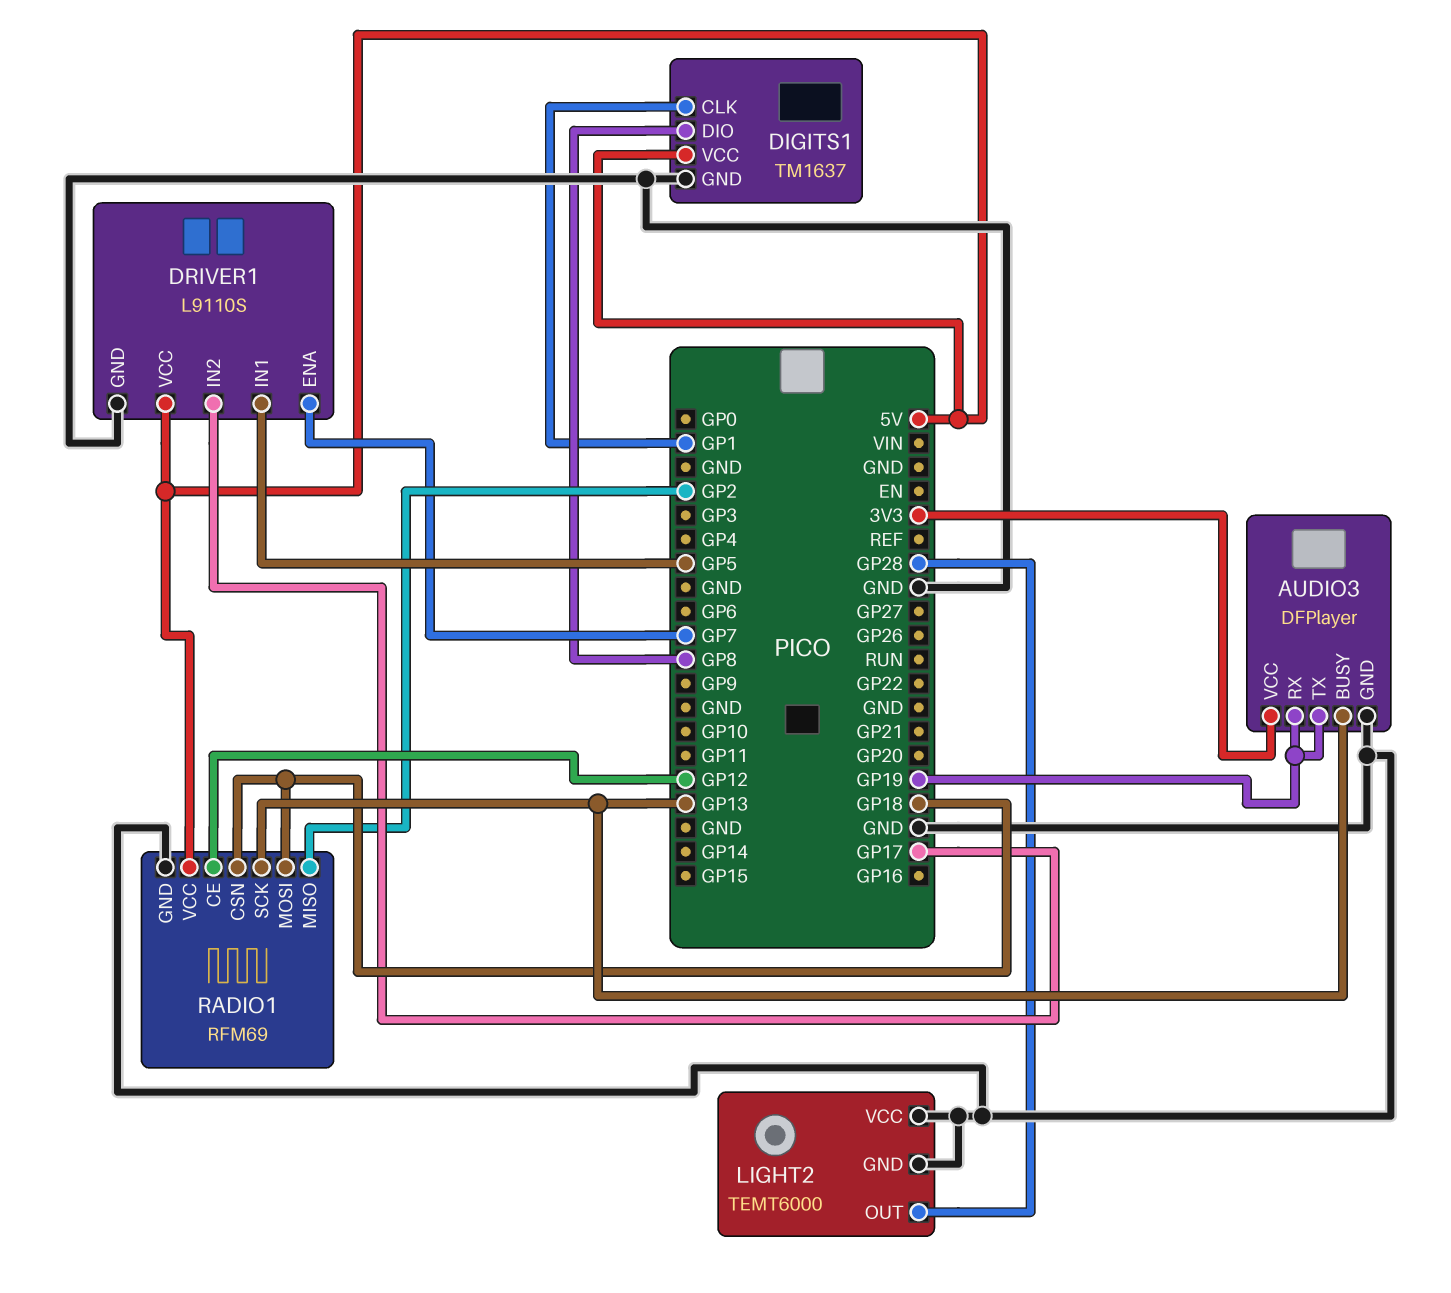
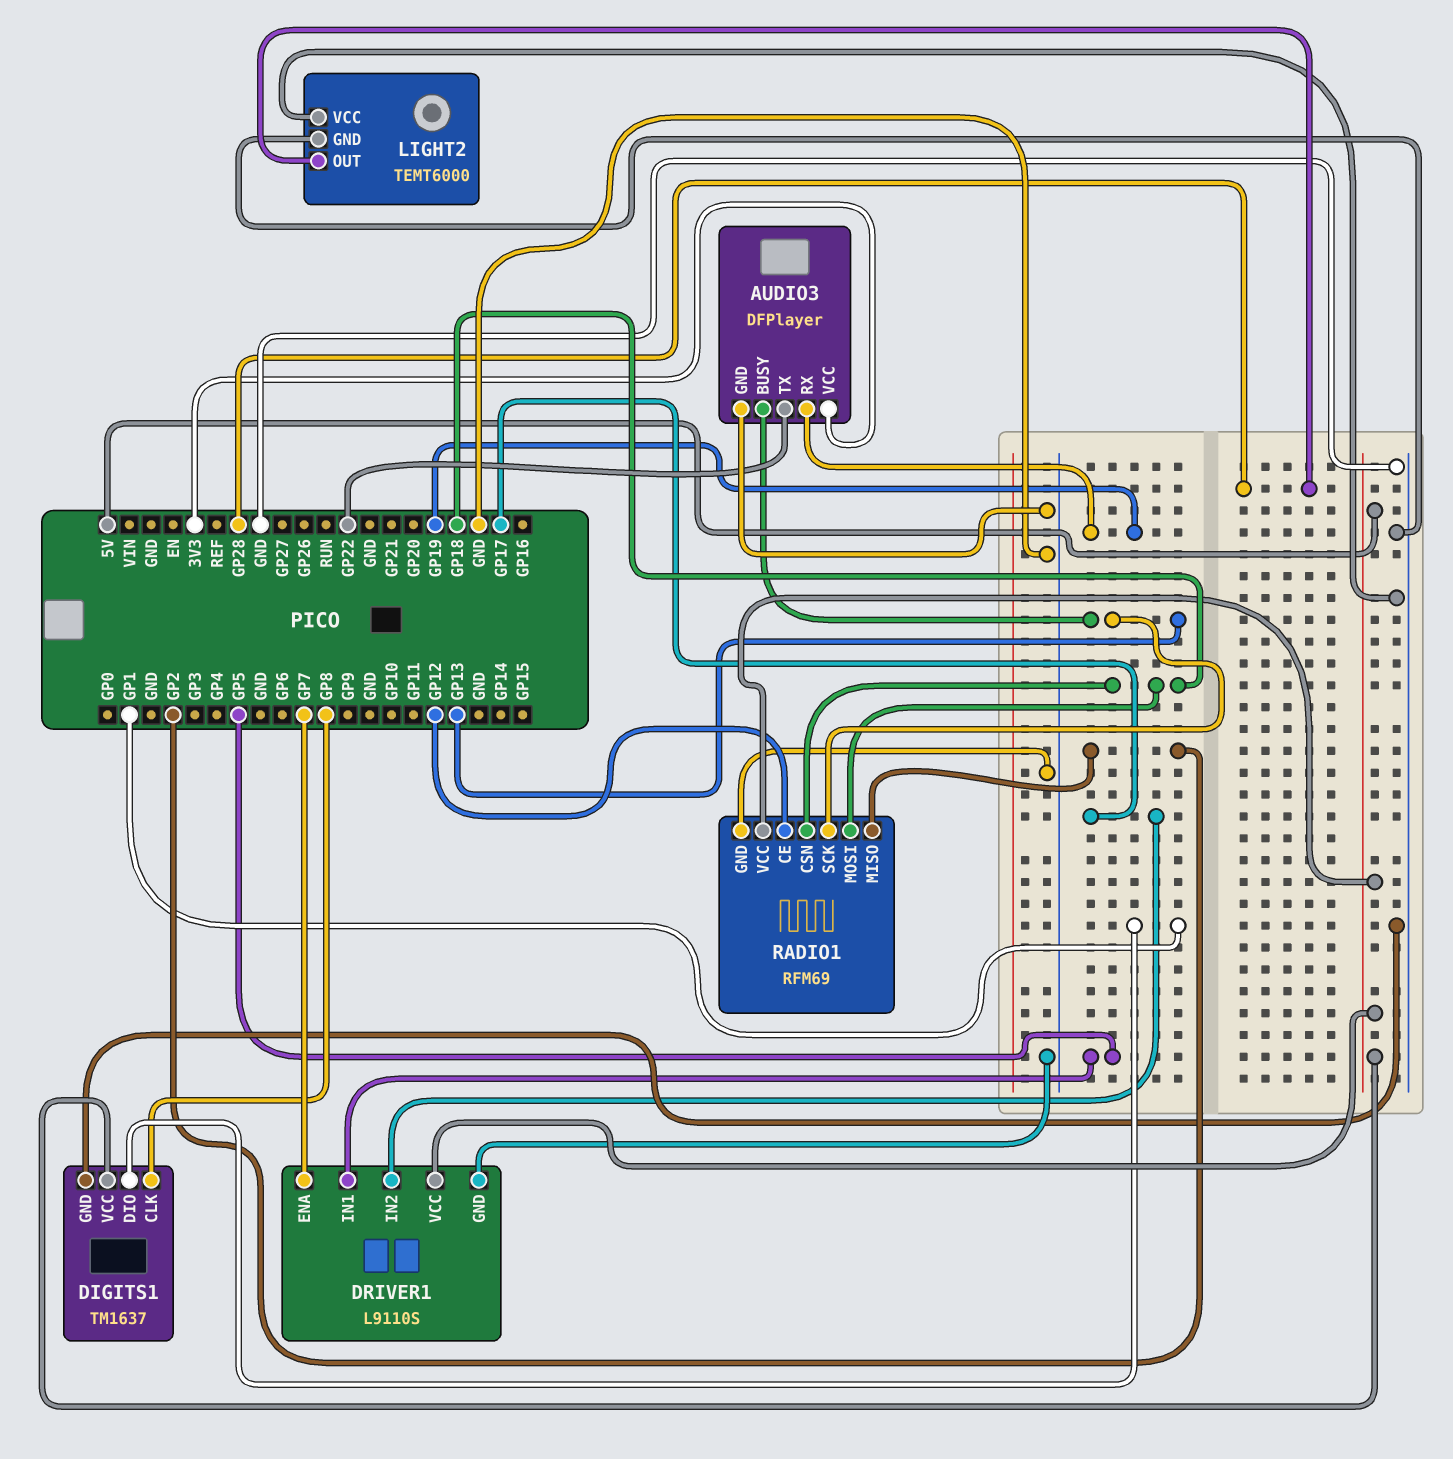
AUDIO3 pin TX: GP19 -> GP22
DIGITS1 pin CLK: GP1 -> GP8
DIGITS1 pin DIO: GP8 -> GP1

